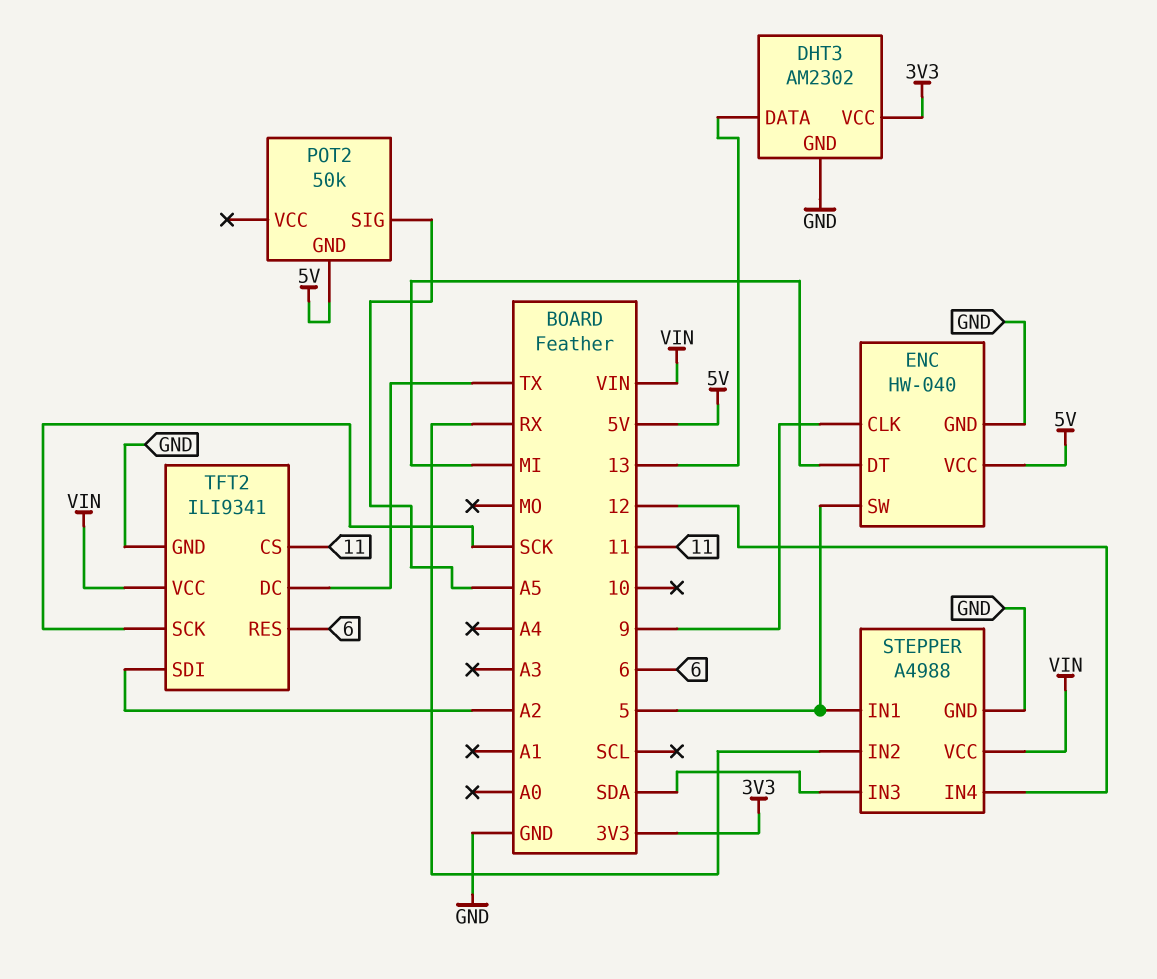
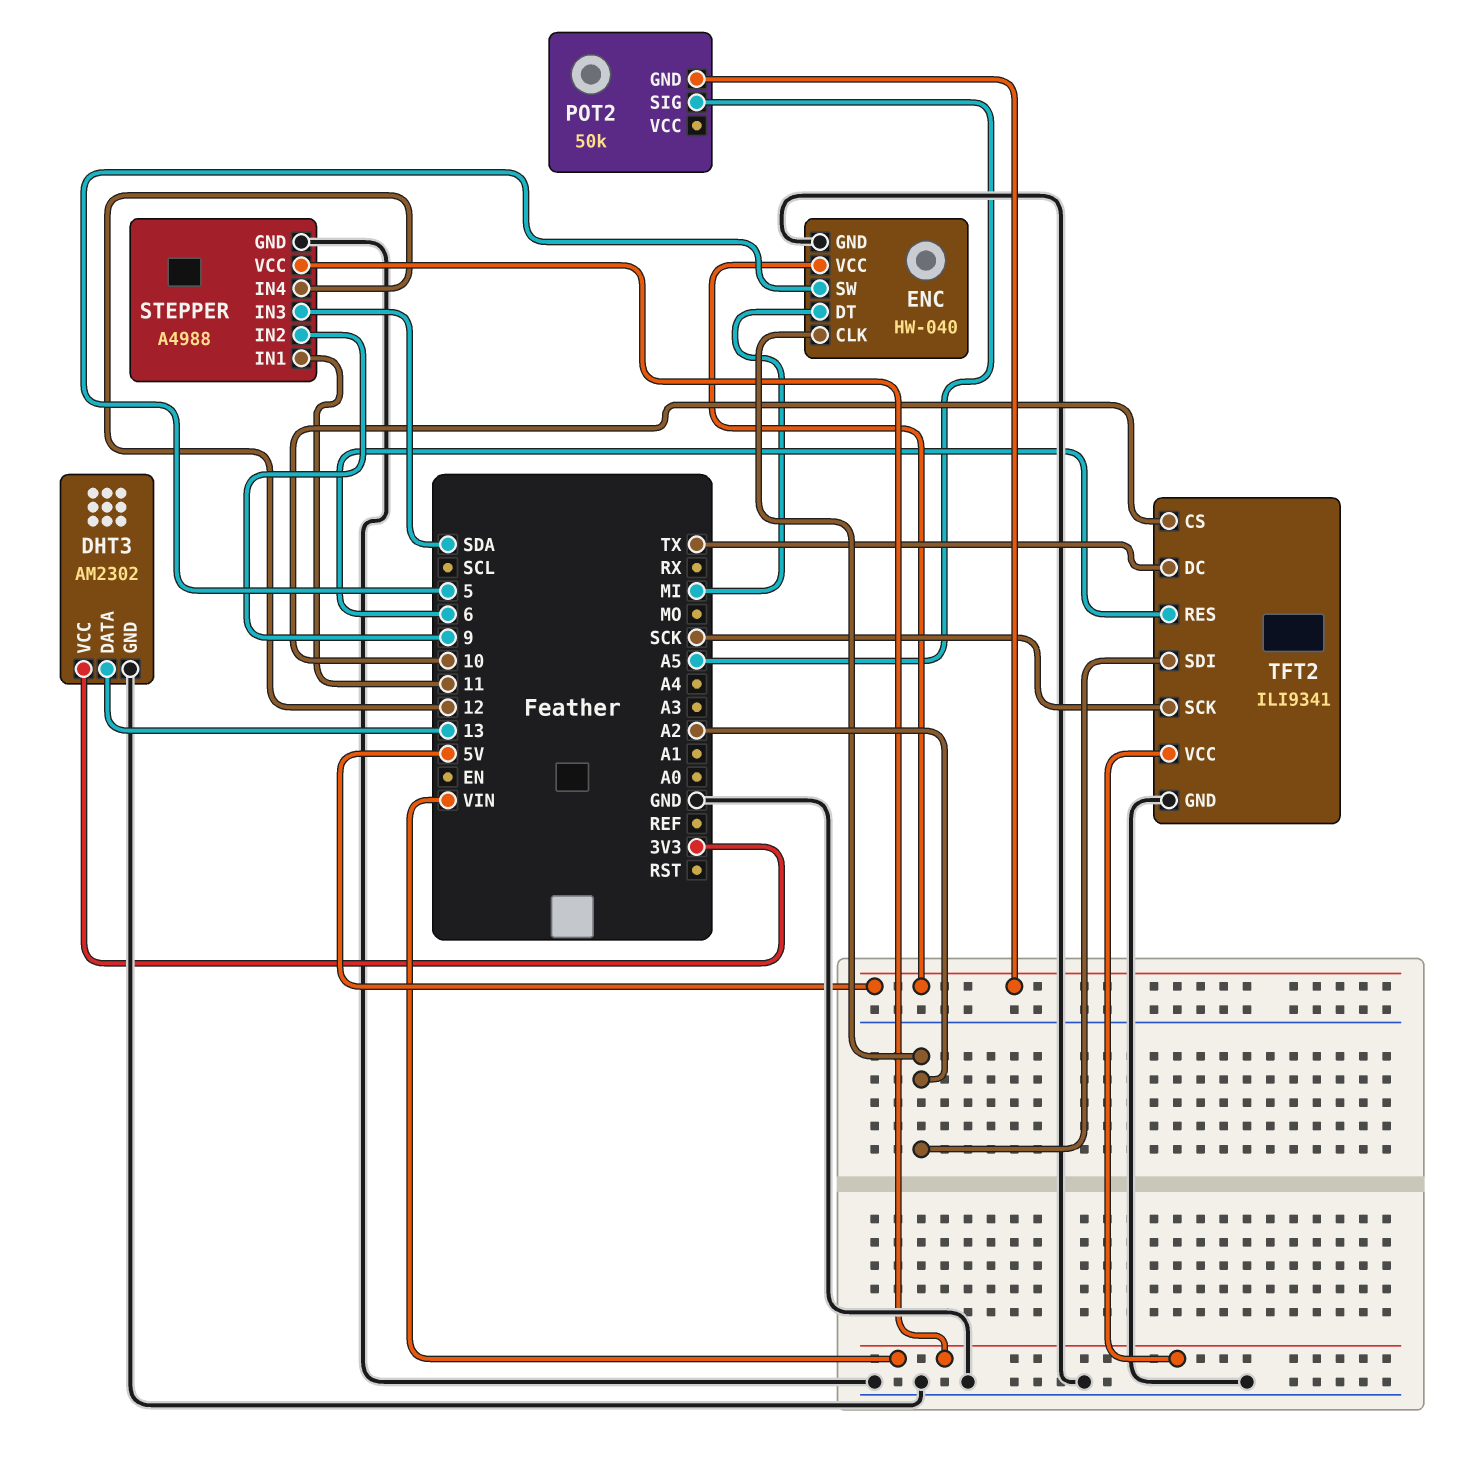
ENC pin CLK: 9 -> A2
STEPPER pin IN1: 5 -> 11
STEPPER pin IN2: RX -> 9
TFT2 pin CS: 11 -> 10

